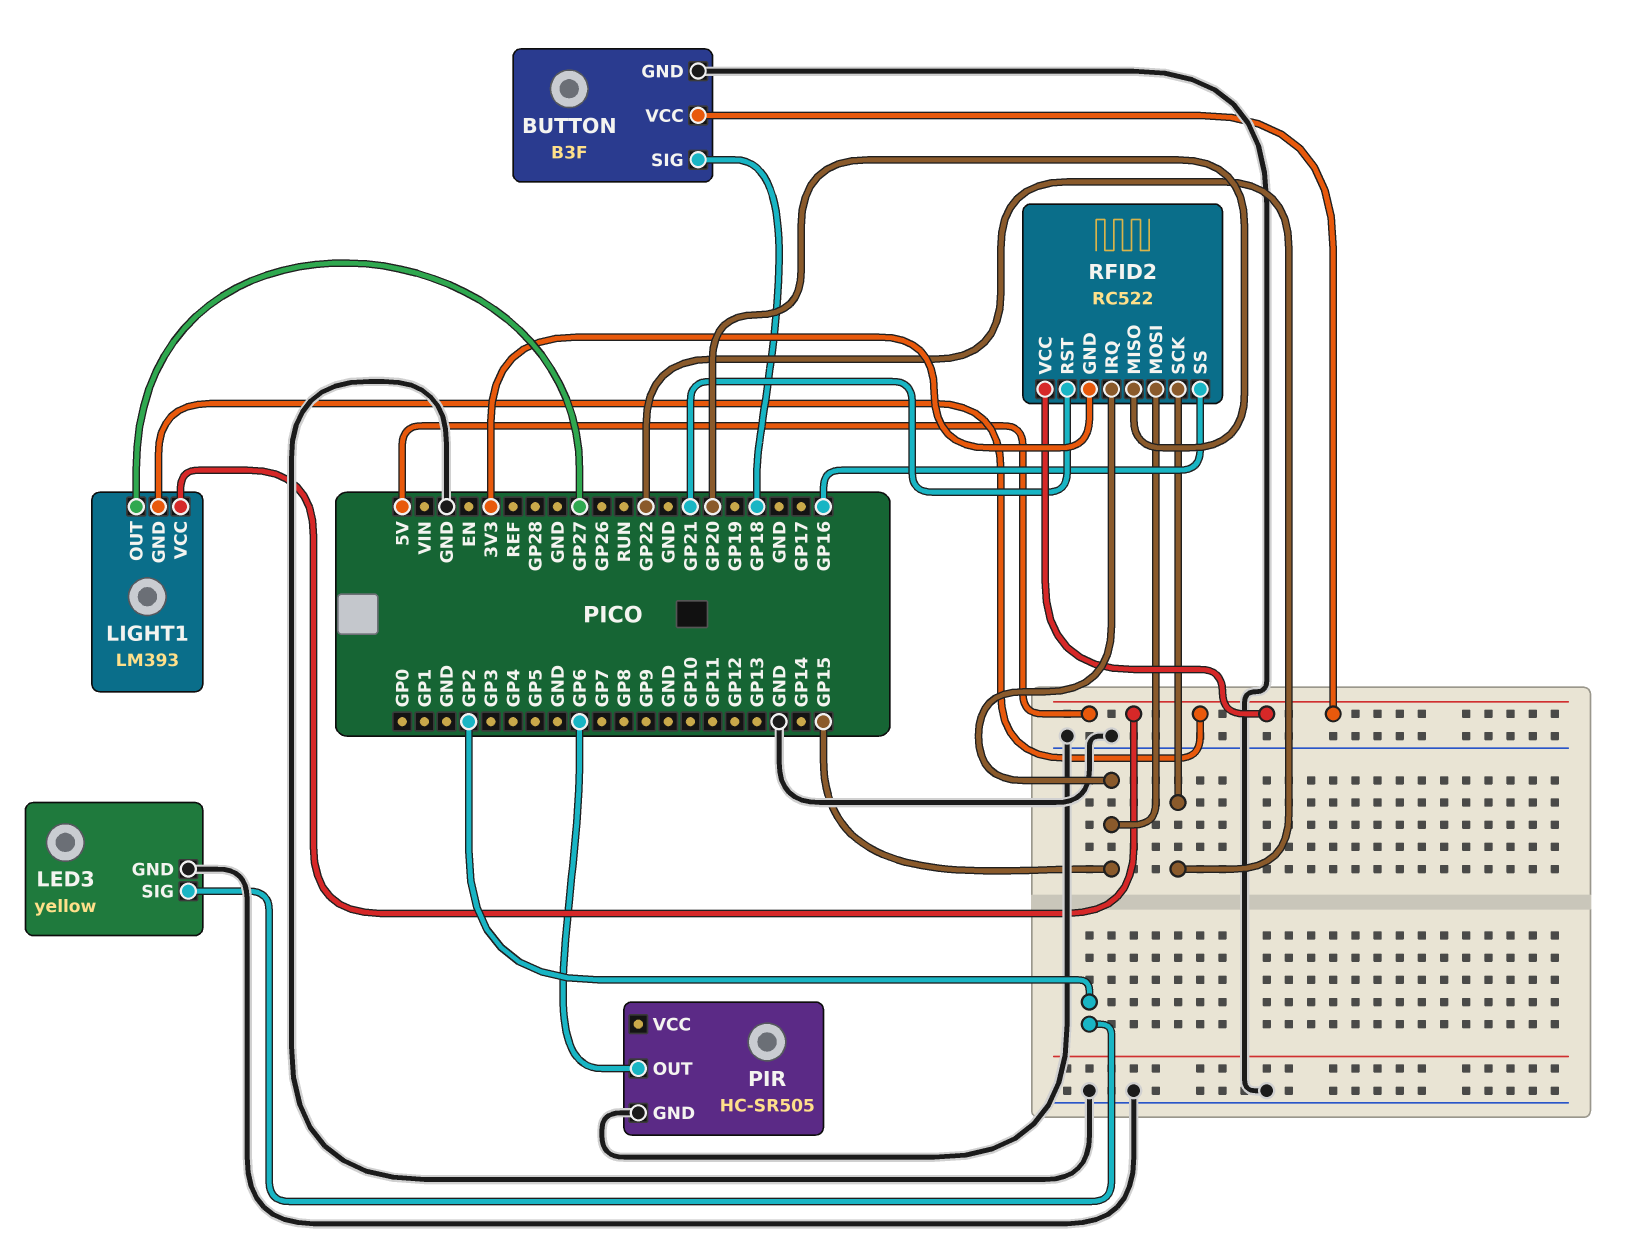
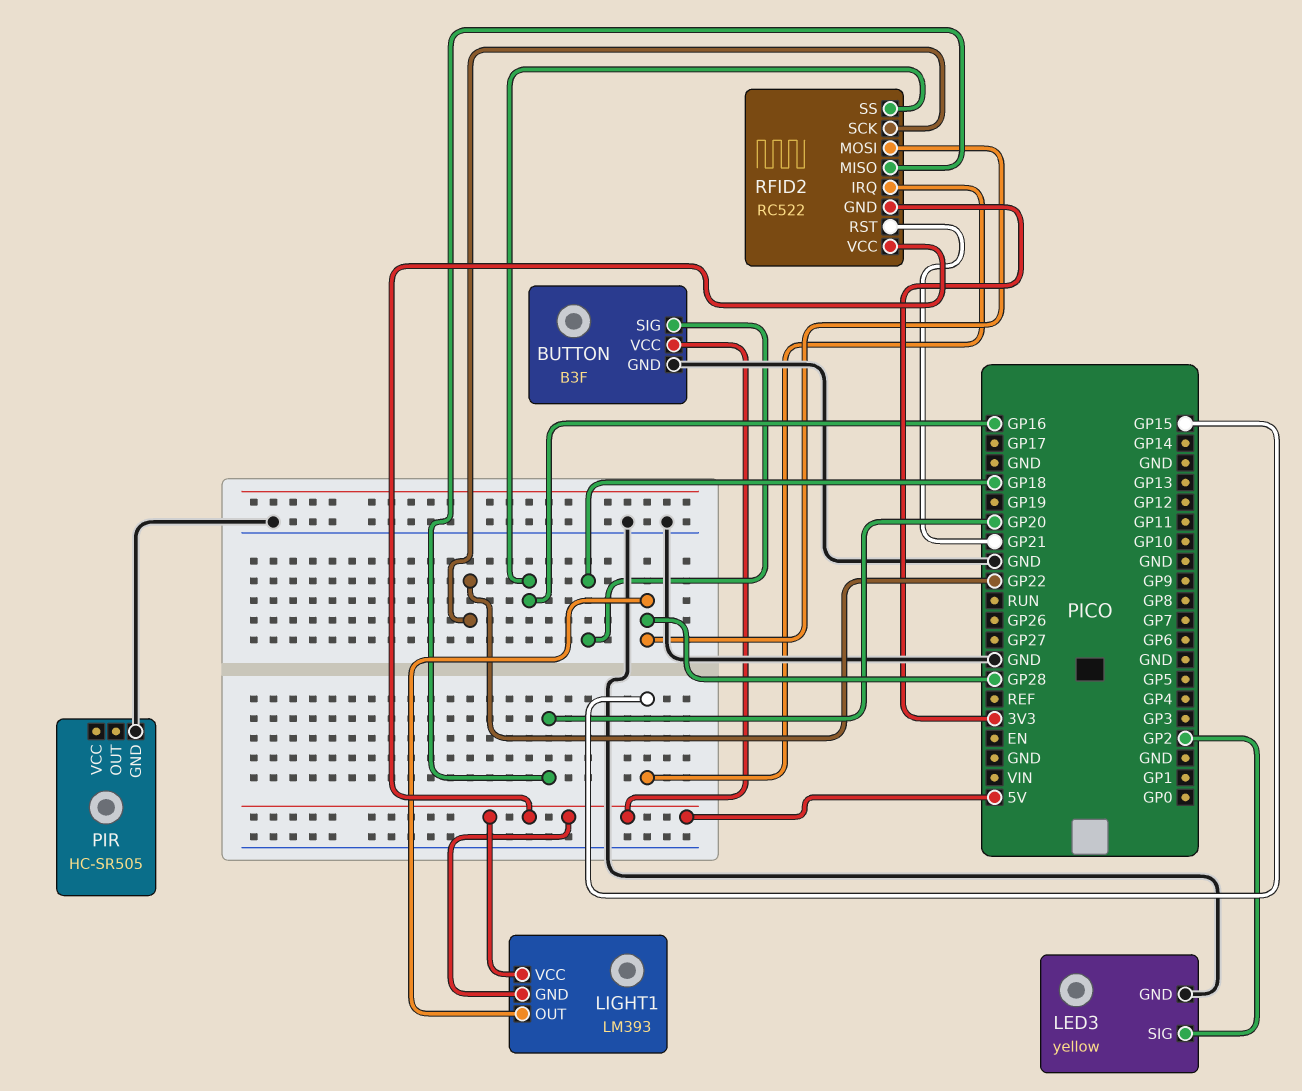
LIGHT1 pin OUT: GP27 -> GP28
PIR pin OUT: GP6 -> none
RFID2 pin MOSI: GP15 -> GP28

